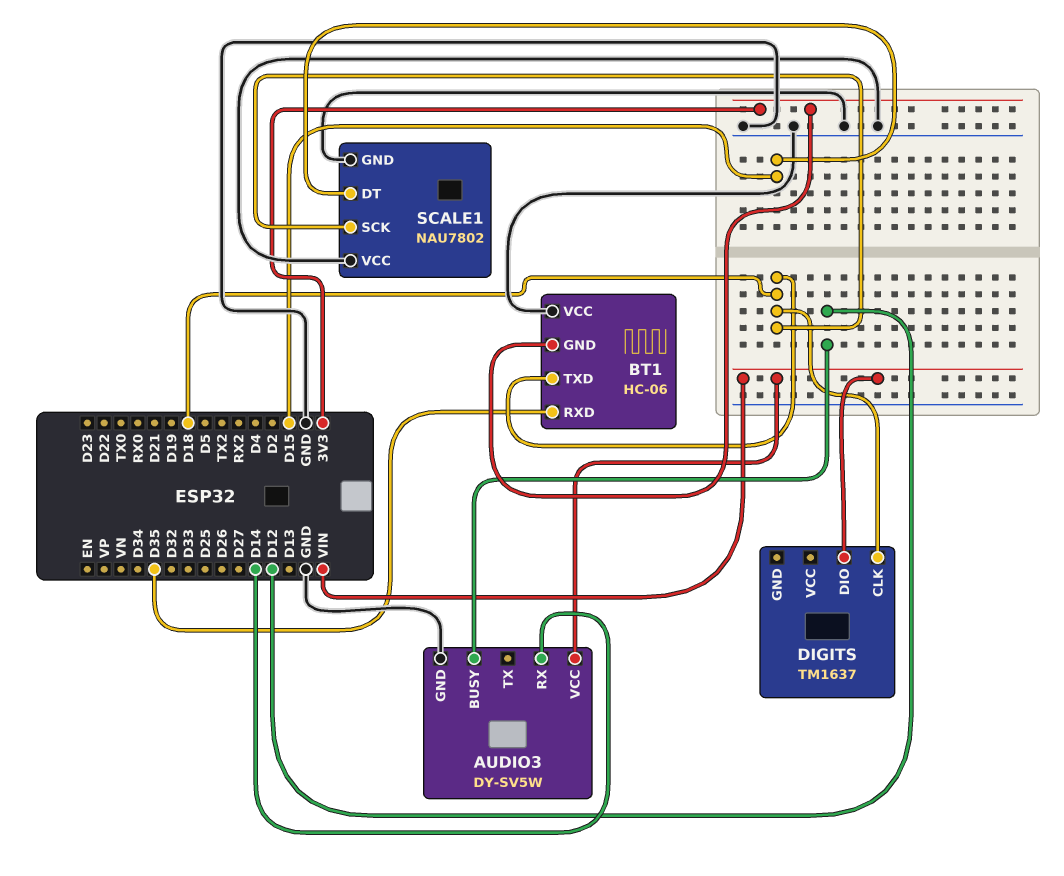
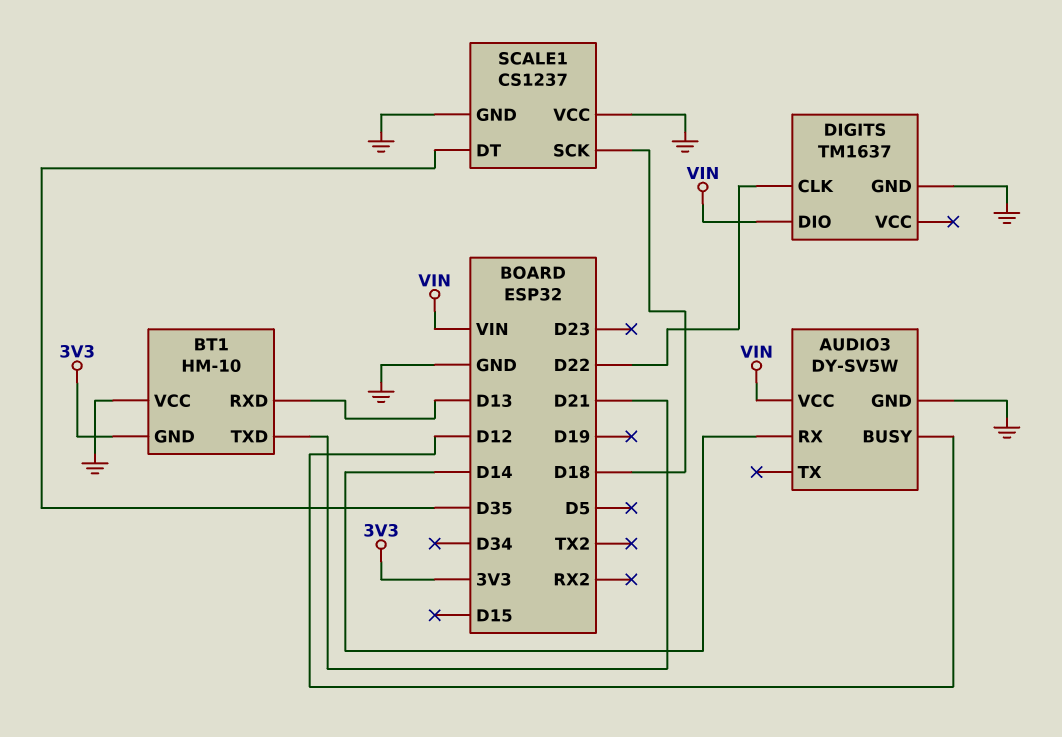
BT1: HC-06 -> HM-10
BT1 pin RXD: D35 -> D13
BT1 pin TXD: D18 -> D21
DIGITS pin CLK: D18 -> D22
DIGITS pin GND: none -> GND
SCALE1: NAU7802 -> CS1237
SCALE1 pin DT: D15 -> D35

